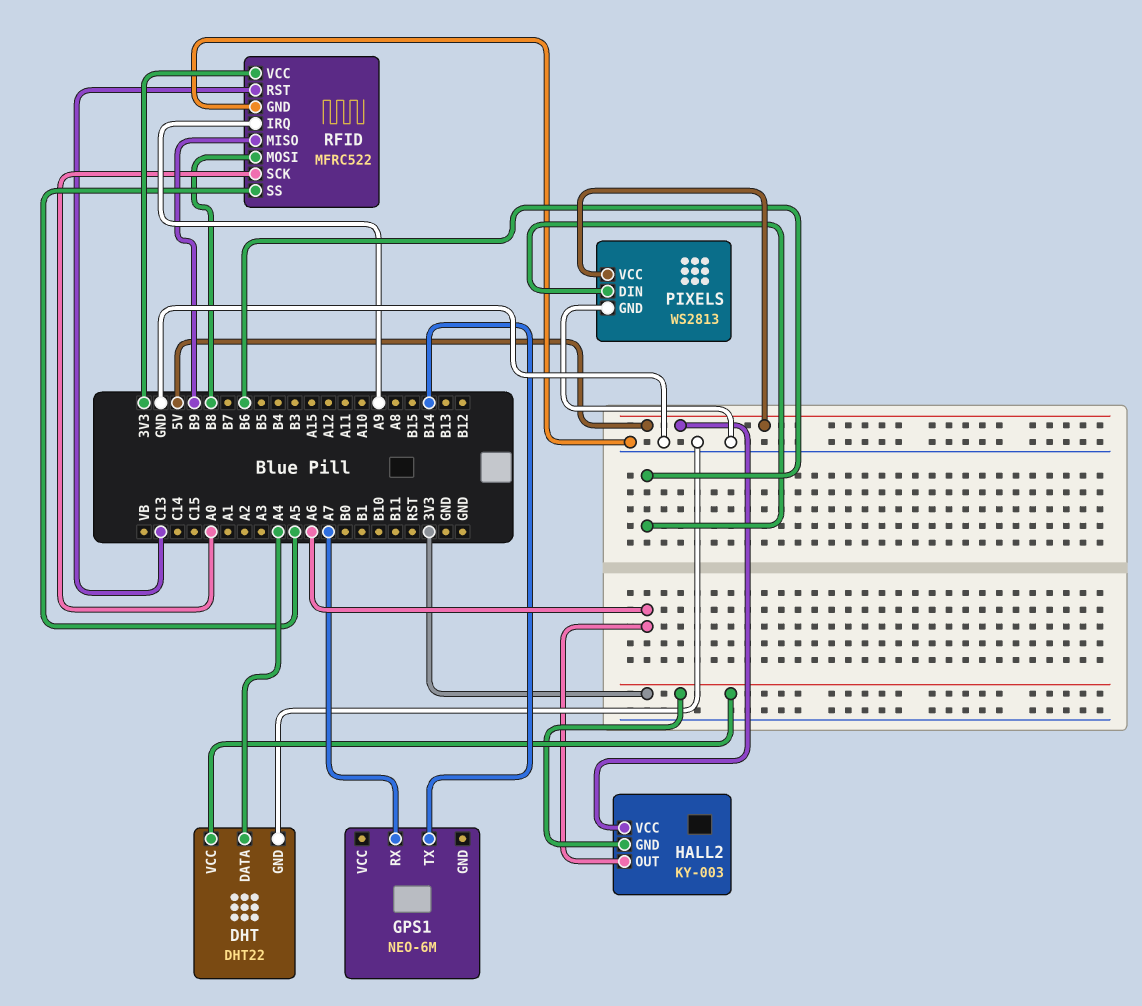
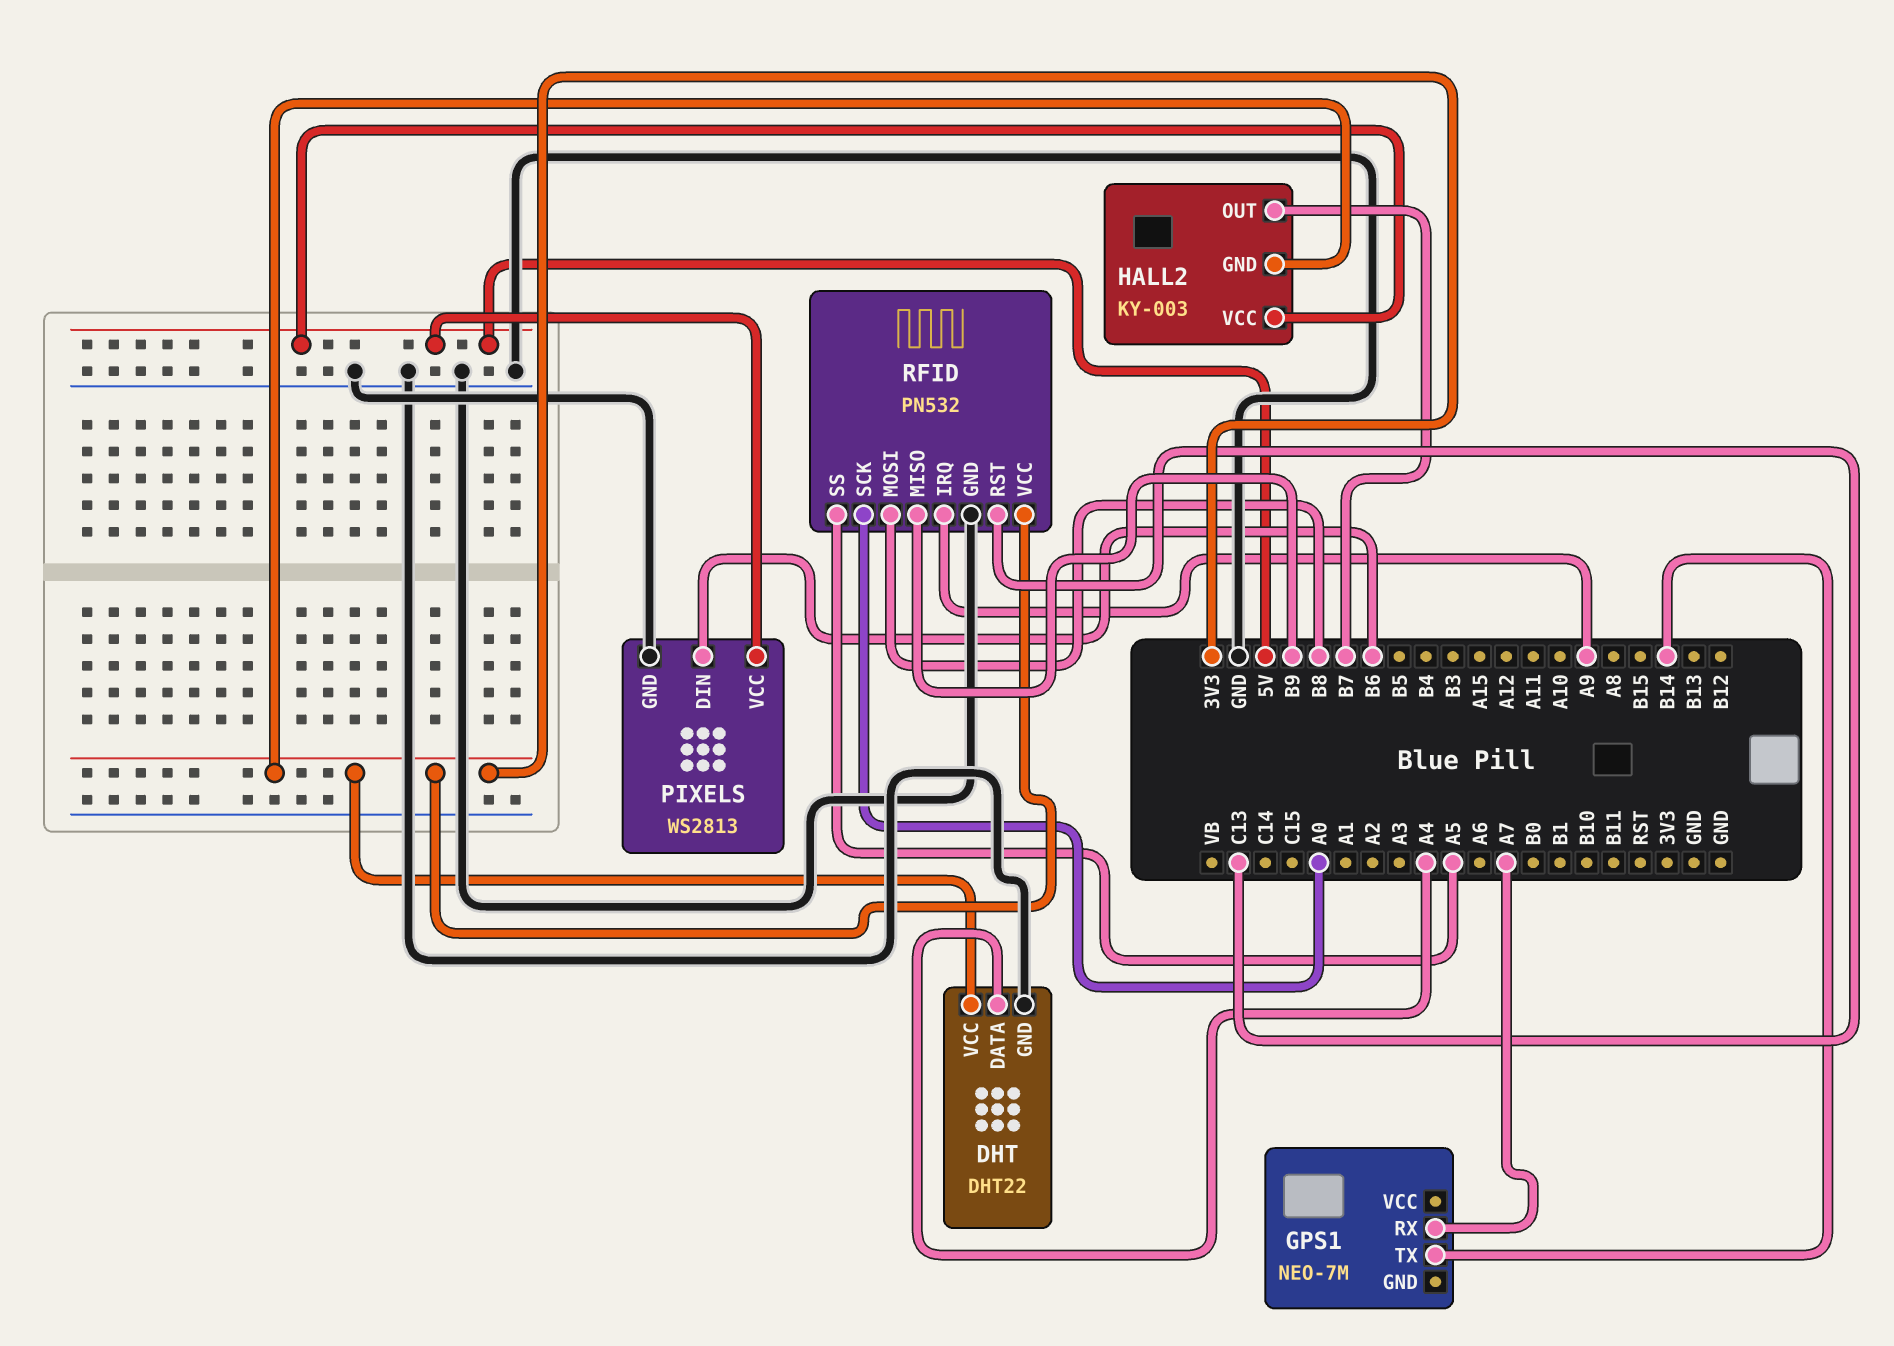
GPS1: NEO-6M -> NEO-7M
HALL2 pin OUT: A6 -> B7
RFID: MFRC522 -> PN532

